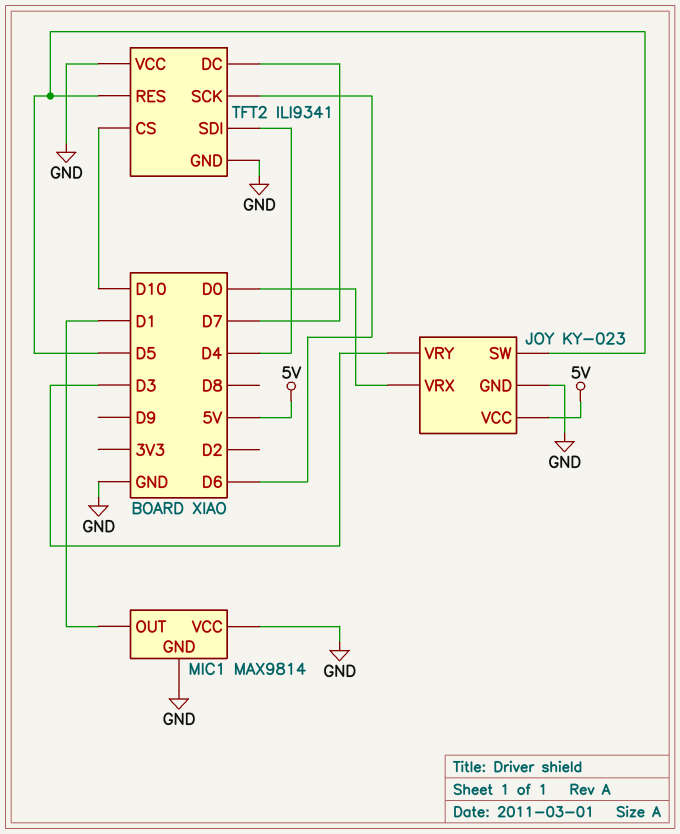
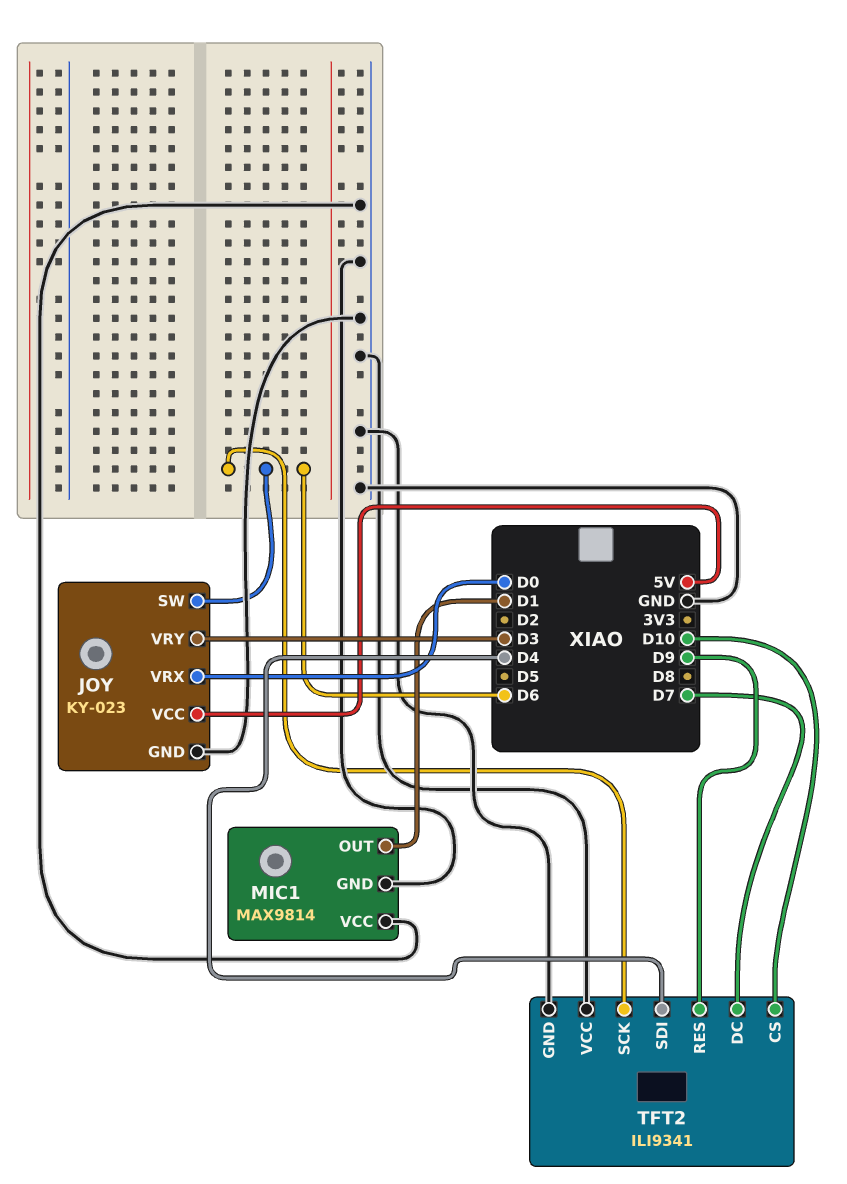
JOY pin SW: D5 -> D6
TFT2 pin RES: D5 -> D9

